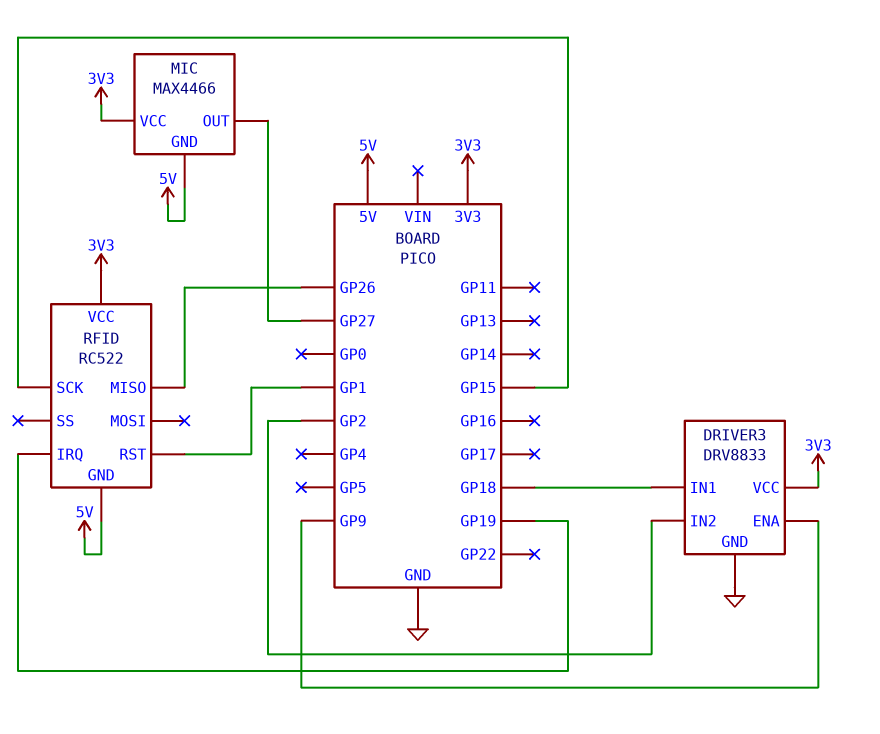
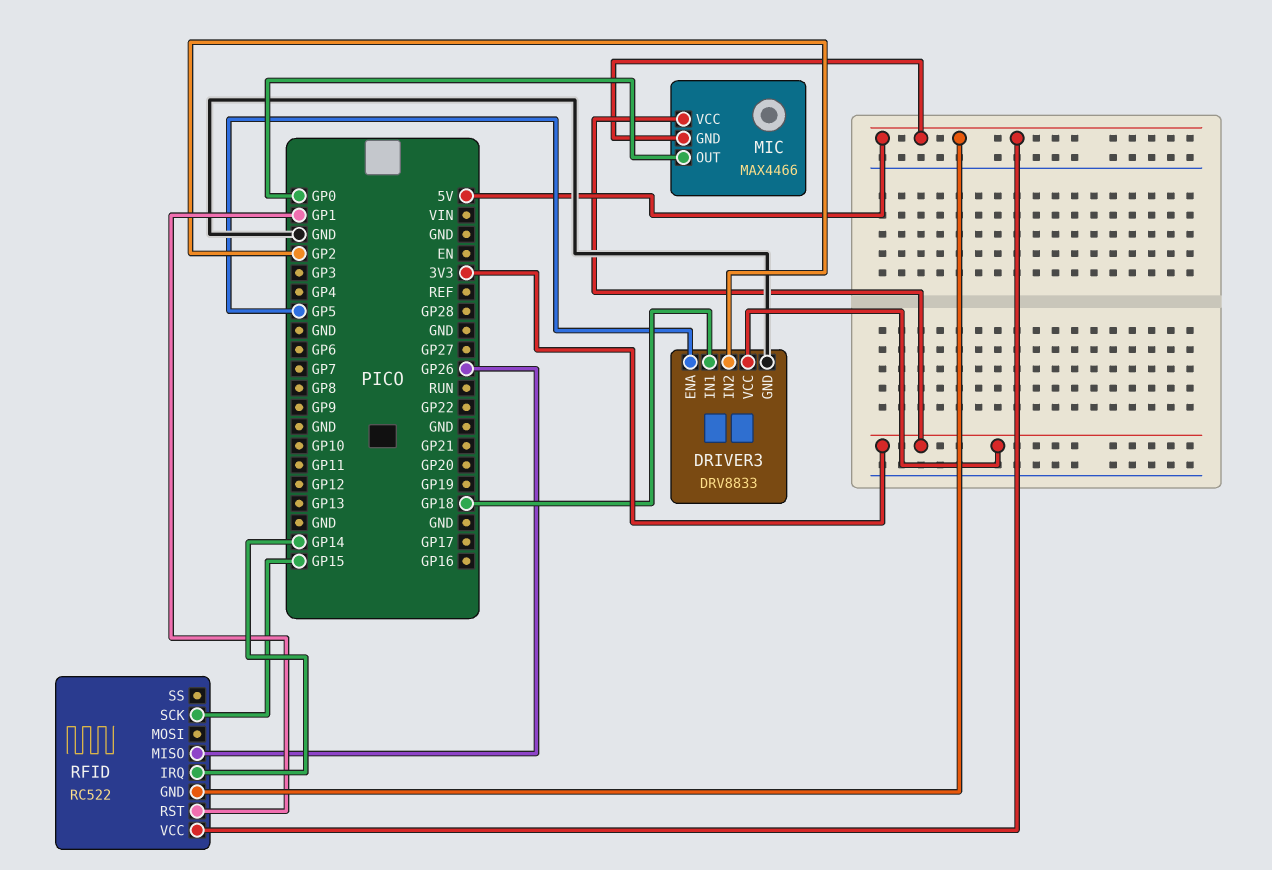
DRIVER3 pin ENA: GP9 -> GP5
MIC pin OUT: GP27 -> GP0
RFID pin IRQ: GP19 -> GP14
RFID pin VCC: 3V3 -> 5V

